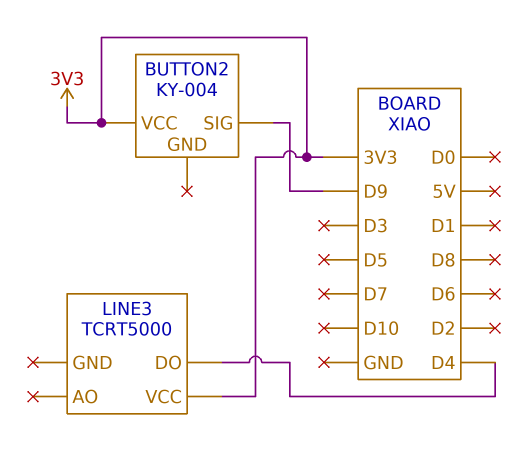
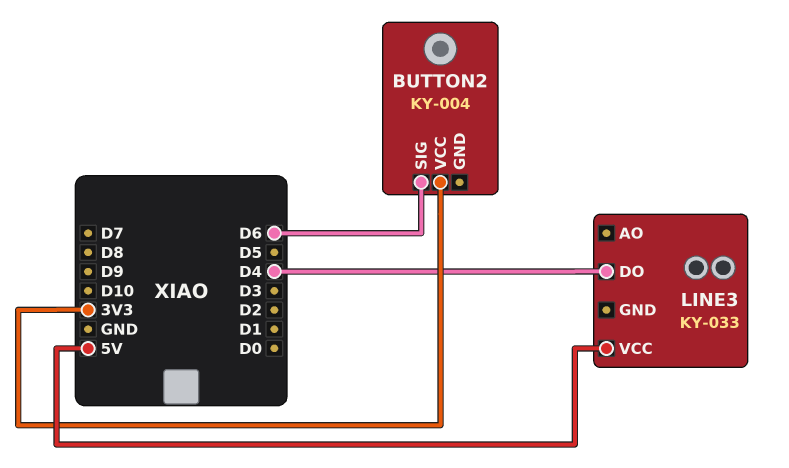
BUTTON2 pin SIG: D9 -> D6
LINE3: TCRT5000 -> KY-033
LINE3 pin VCC: 3V3 -> 5V

